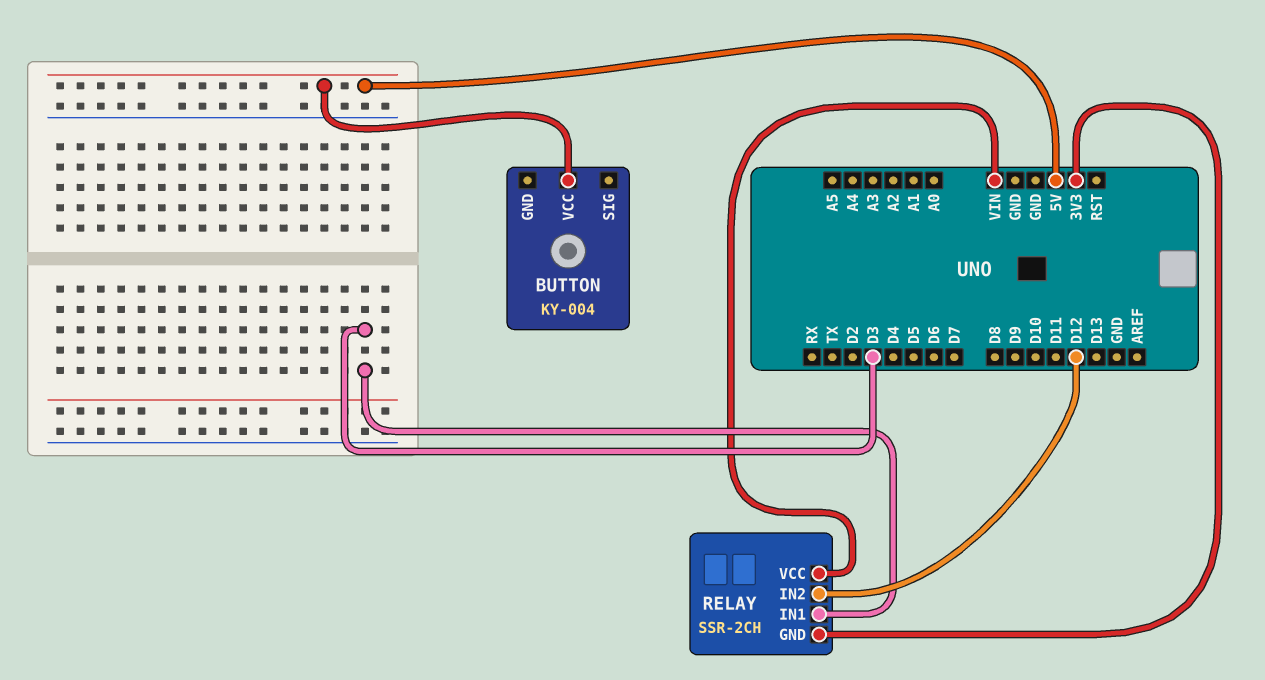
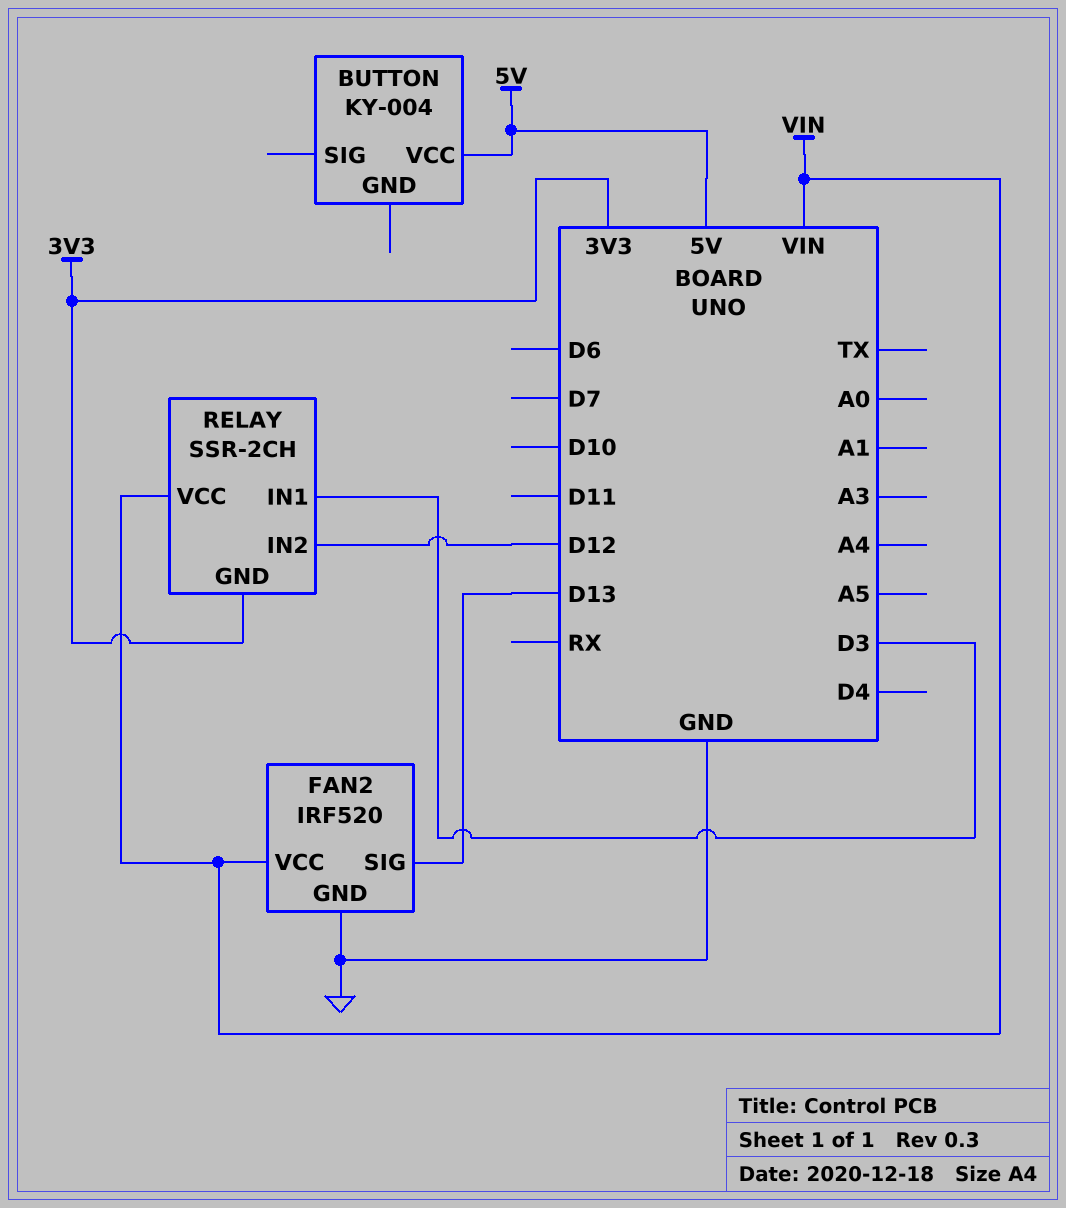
FAN2: none -> IRF520
FAN2 pin GND: none -> GND
FAN2 pin SIG: none -> D13
FAN2 pin VCC: none -> VIN

